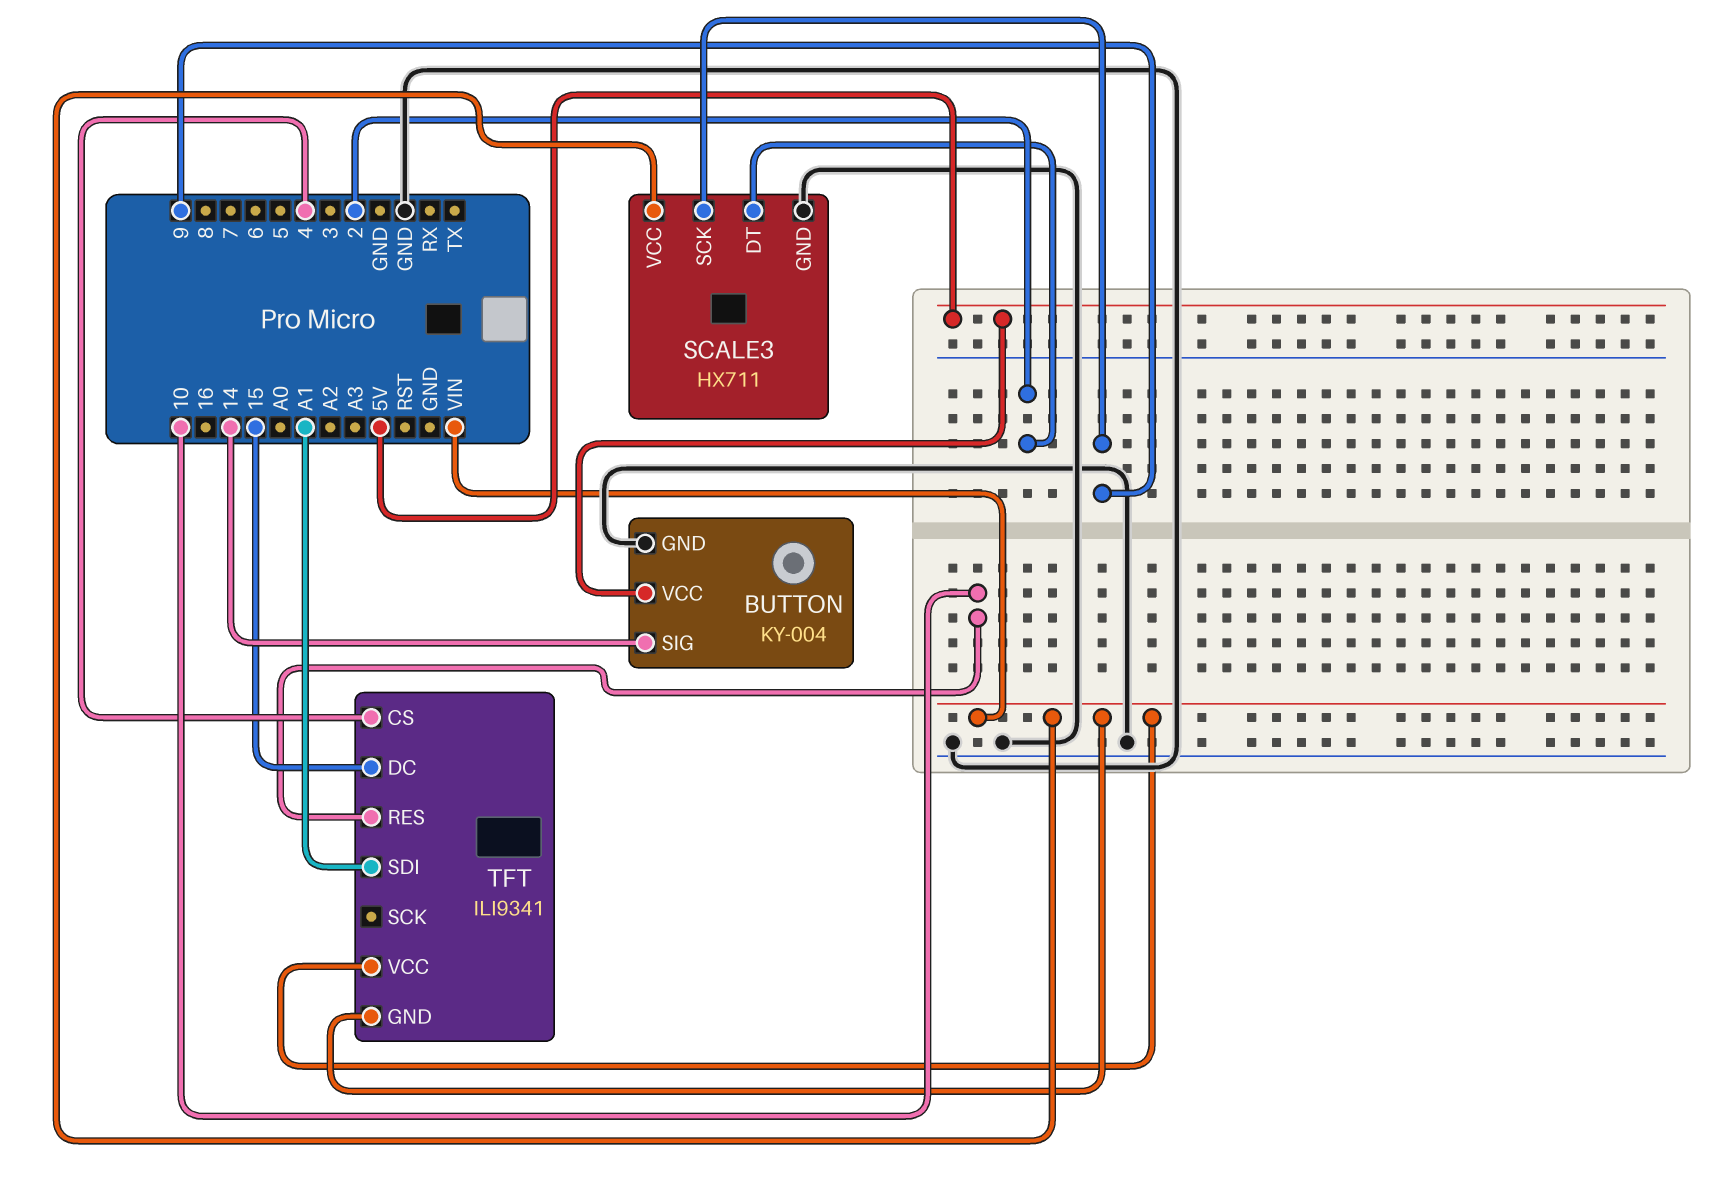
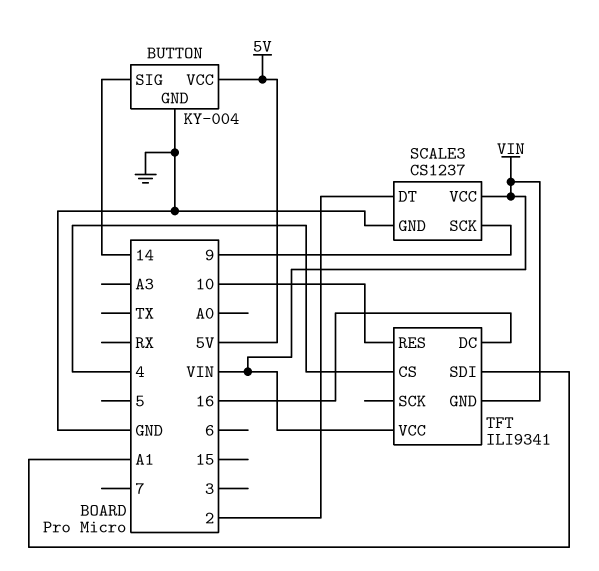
SCALE3: HX711 -> CS1237
TFT pin DC: 15 -> 16

